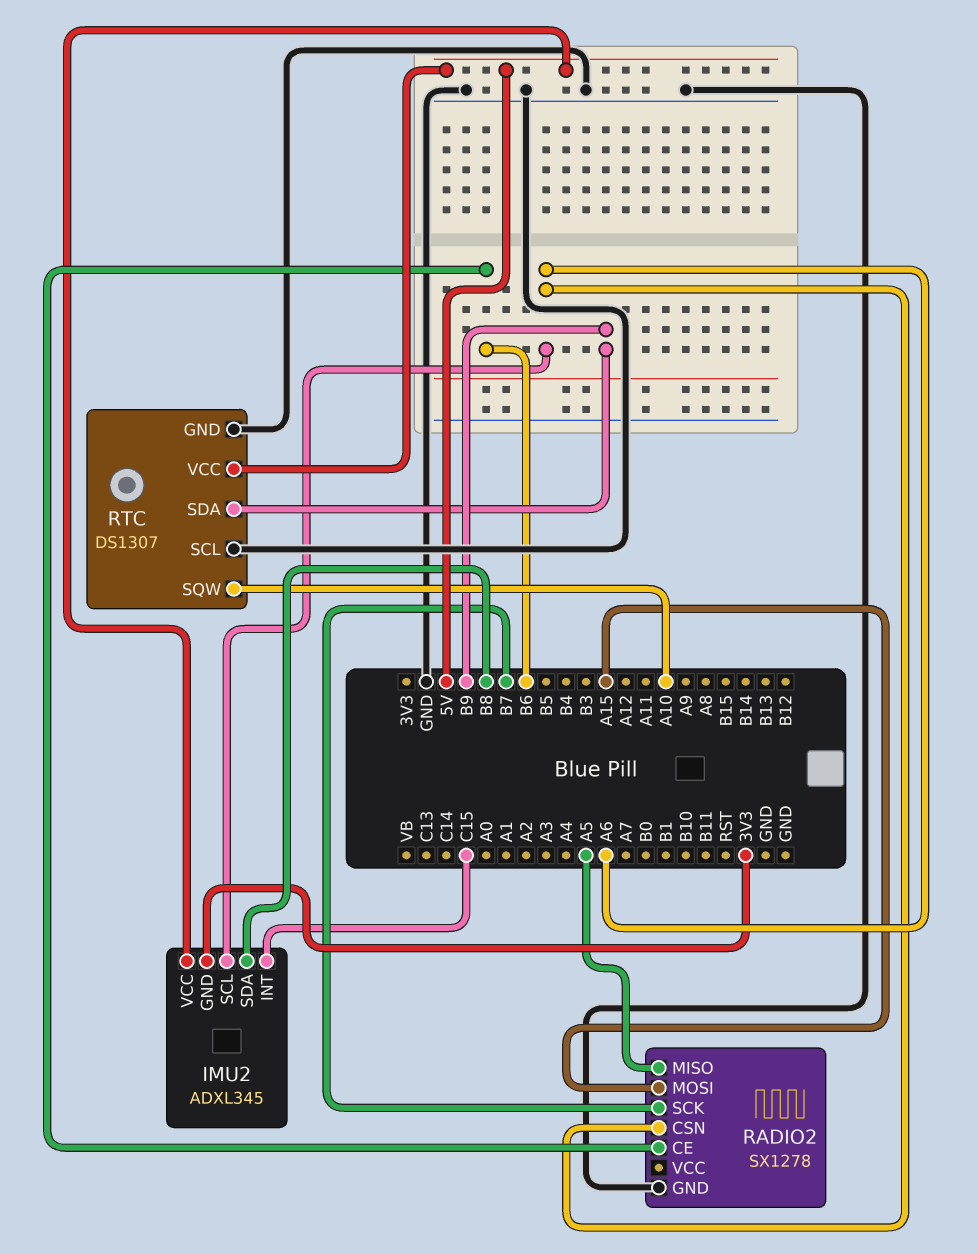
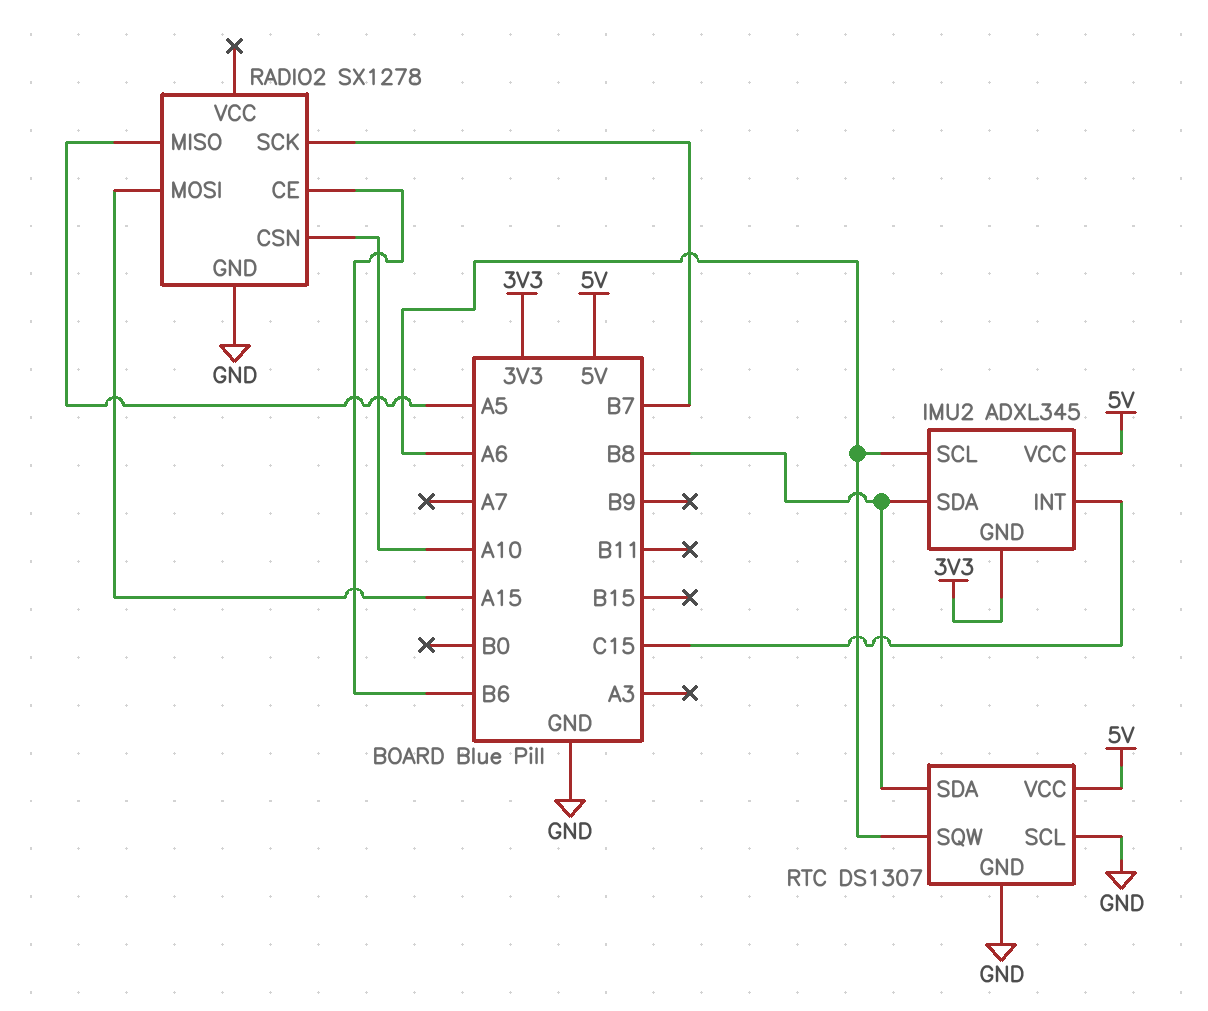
RADIO2 pin CSN: A6 -> A10
RTC pin SDA: B9 -> B8
RTC pin SQW: A10 -> A6

